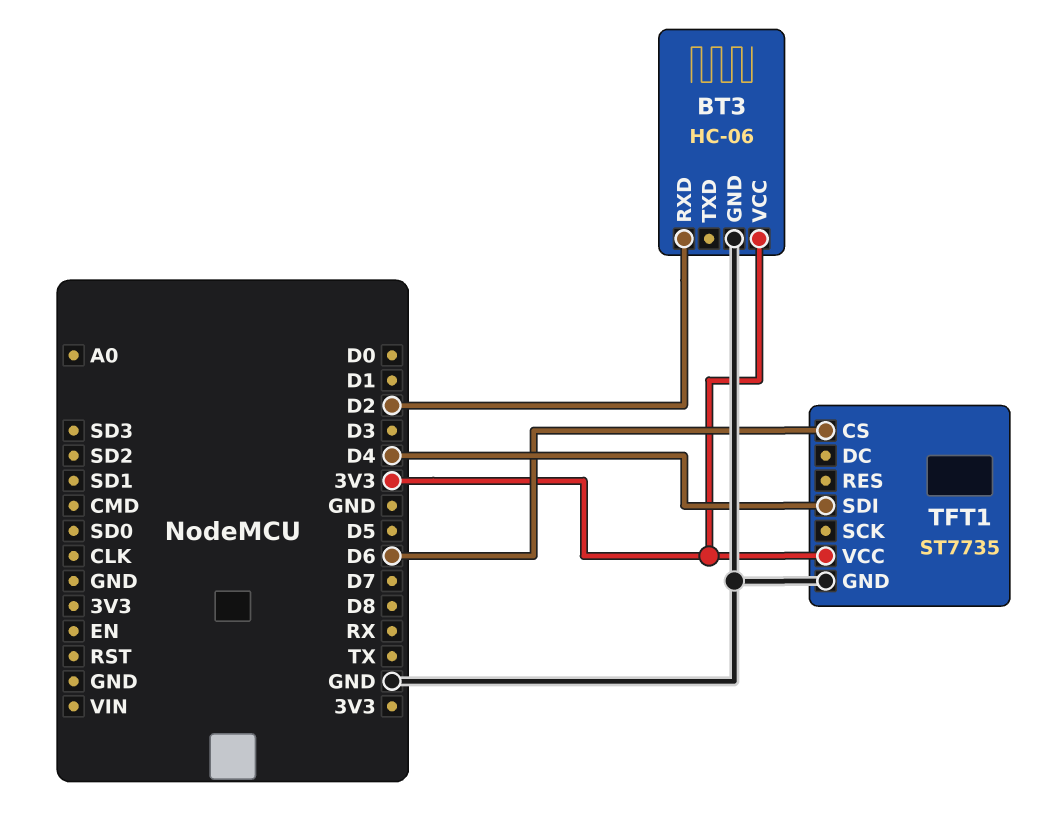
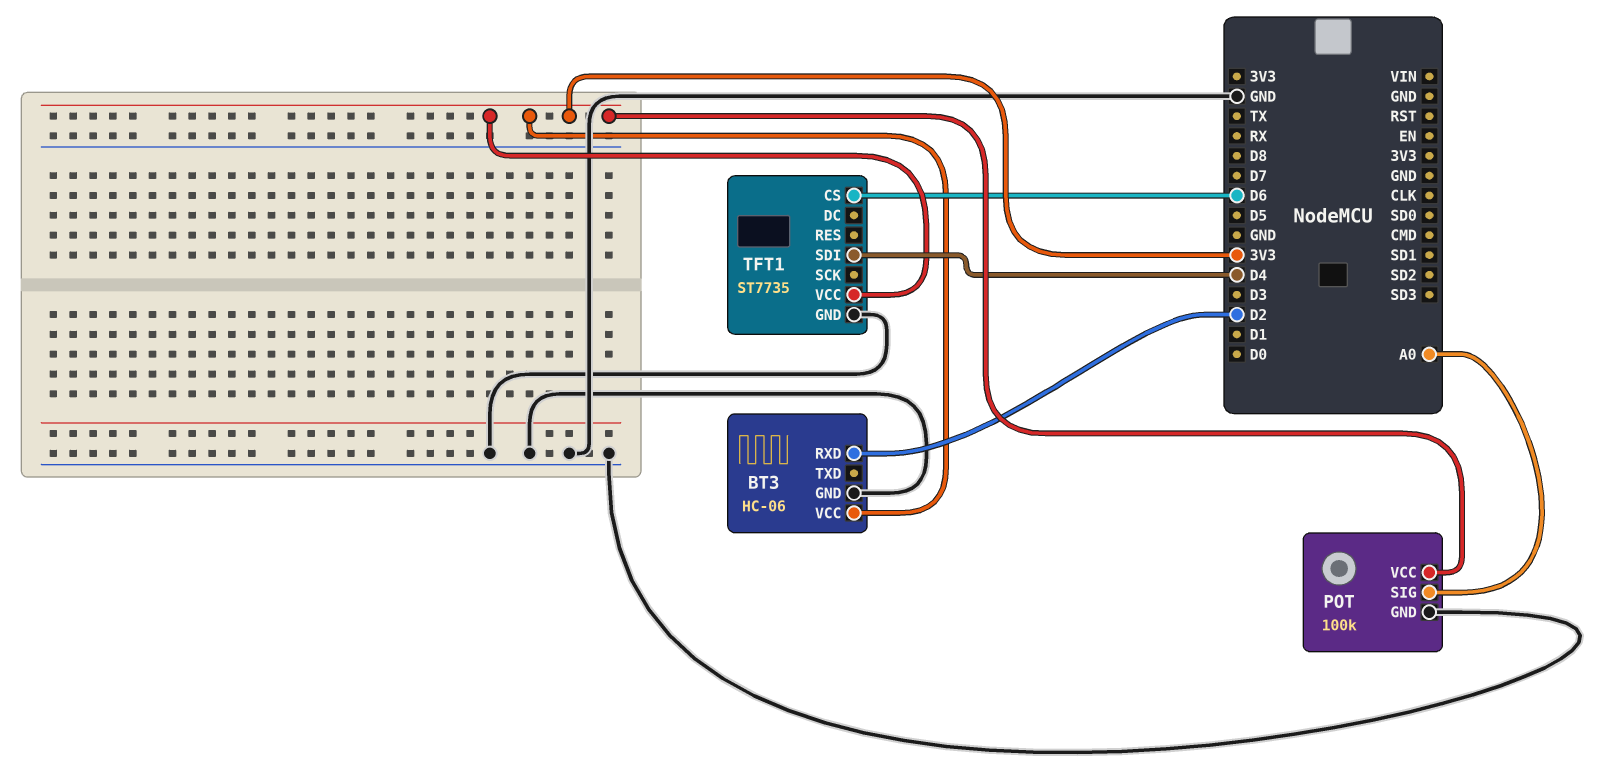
POT: none -> 100k
POT pin GND: none -> GND
POT pin SIG: none -> A0
POT pin VCC: none -> 3V3

